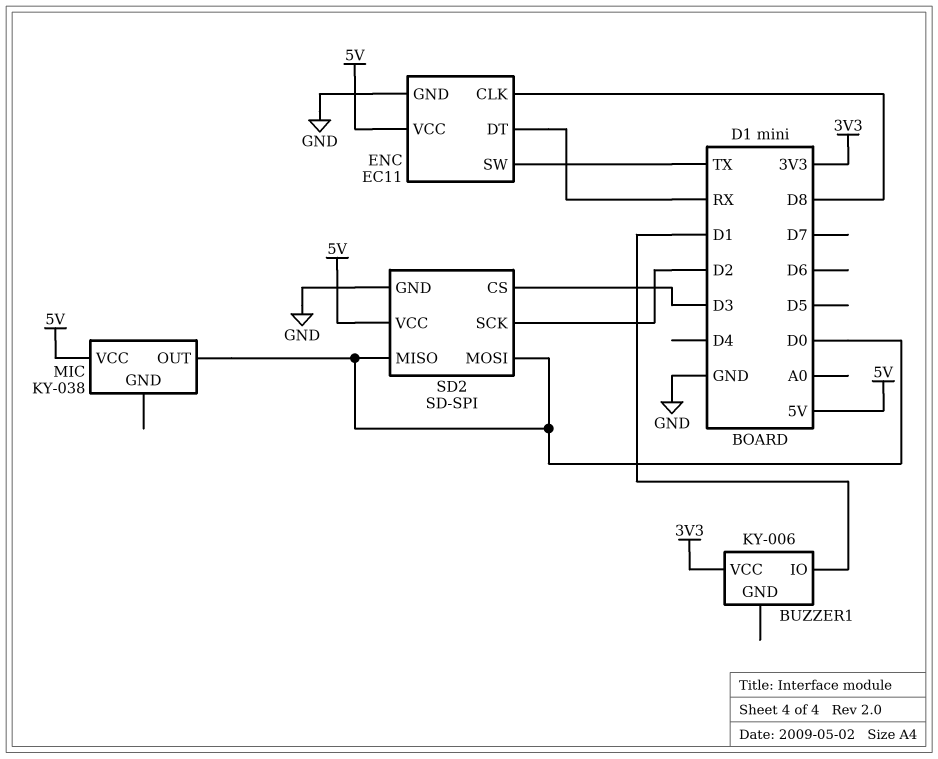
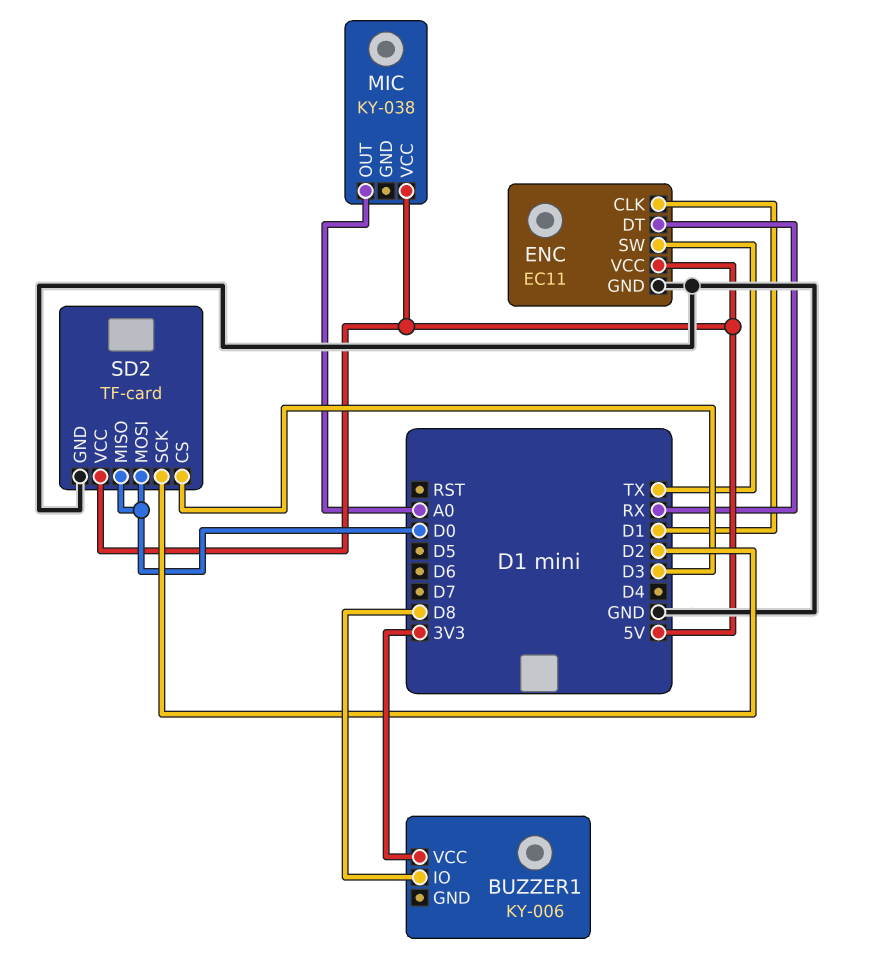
BUZZER1 pin IO: D1 -> D8
ENC pin CLK: D8 -> D1
MIC pin OUT: D0 -> A0
SD2: SD-SPI -> TF-card

